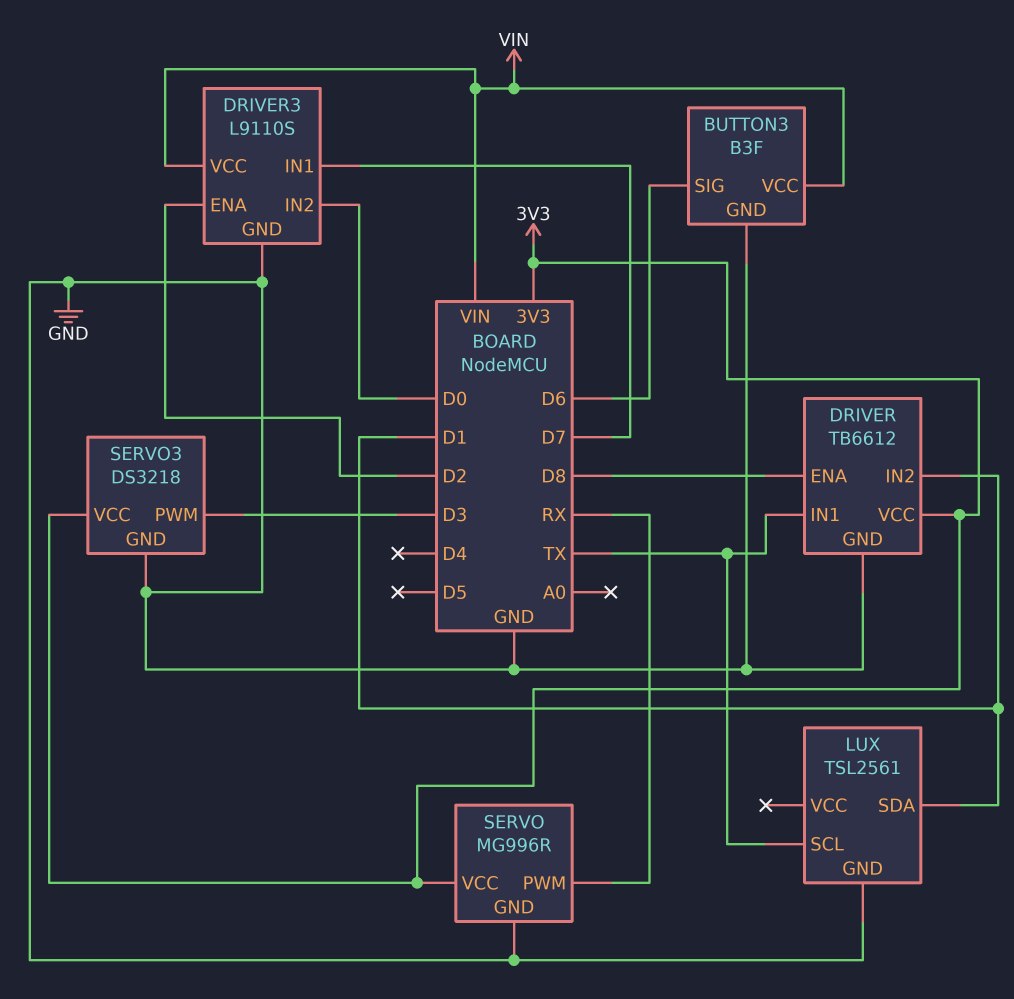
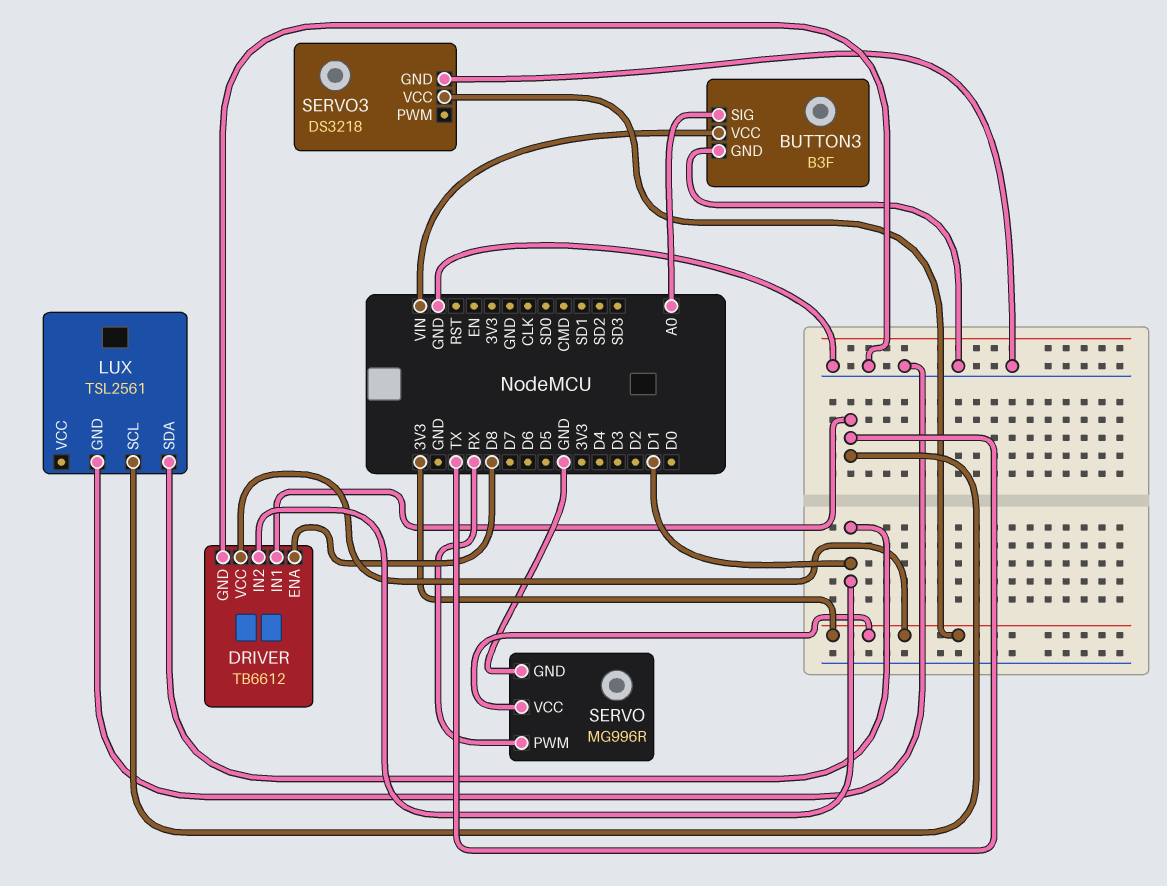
BUTTON3 pin SIG: D6 -> A0
DRIVER3: L9110S -> none
DRIVER3 pin ENA: D2 -> none
DRIVER3 pin GND: GND -> none
DRIVER3 pin IN1: D7 -> none
DRIVER3 pin IN2: D0 -> none
DRIVER3 pin VCC: VIN -> none
SERVO3 pin PWM: D3 -> none

